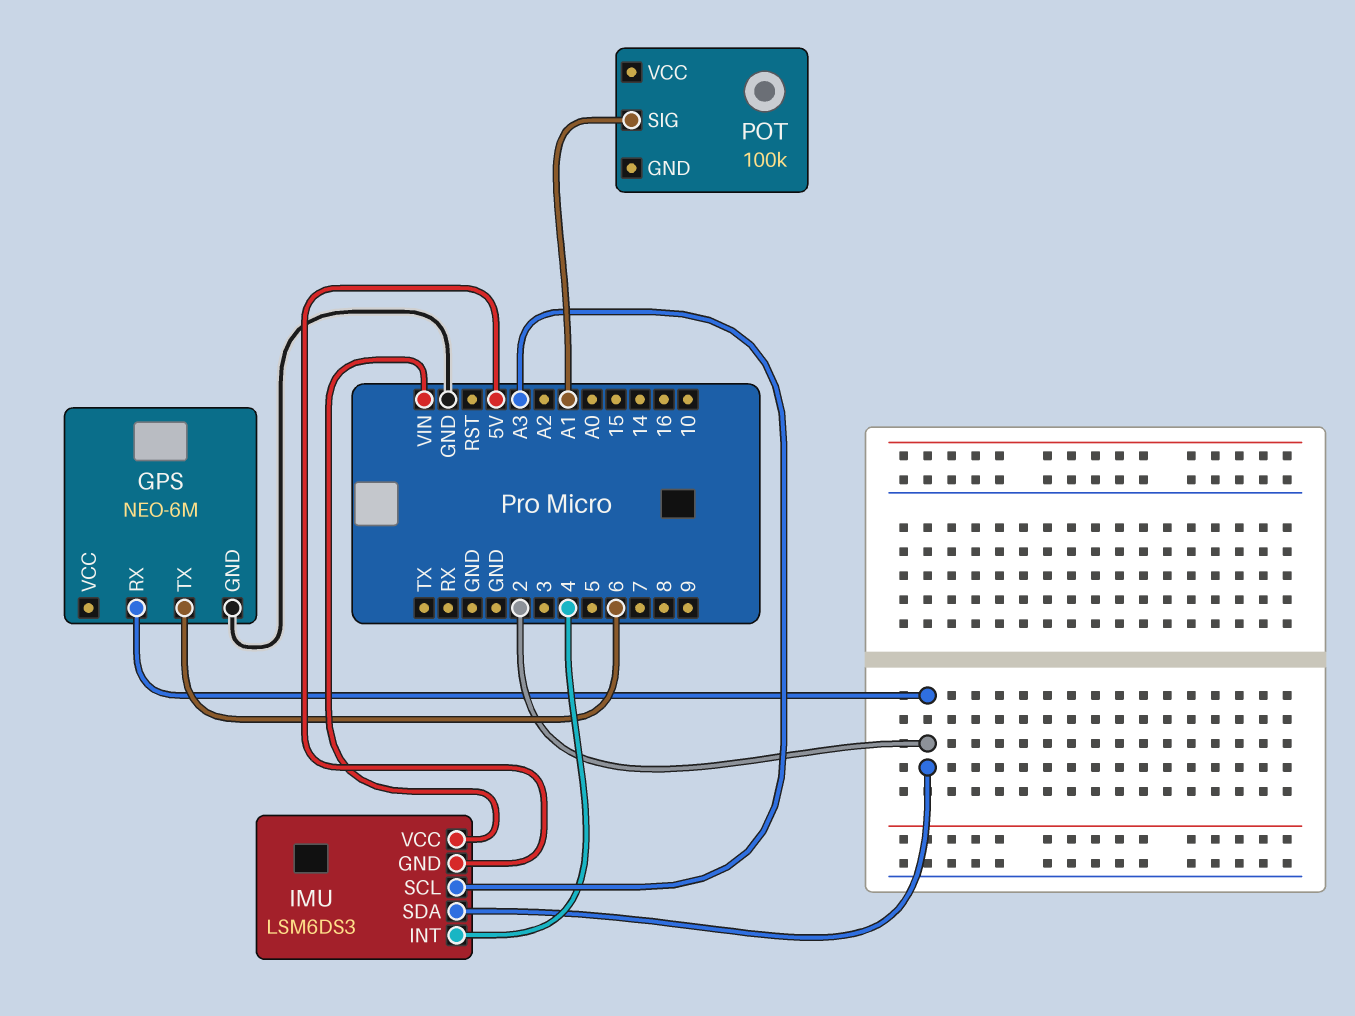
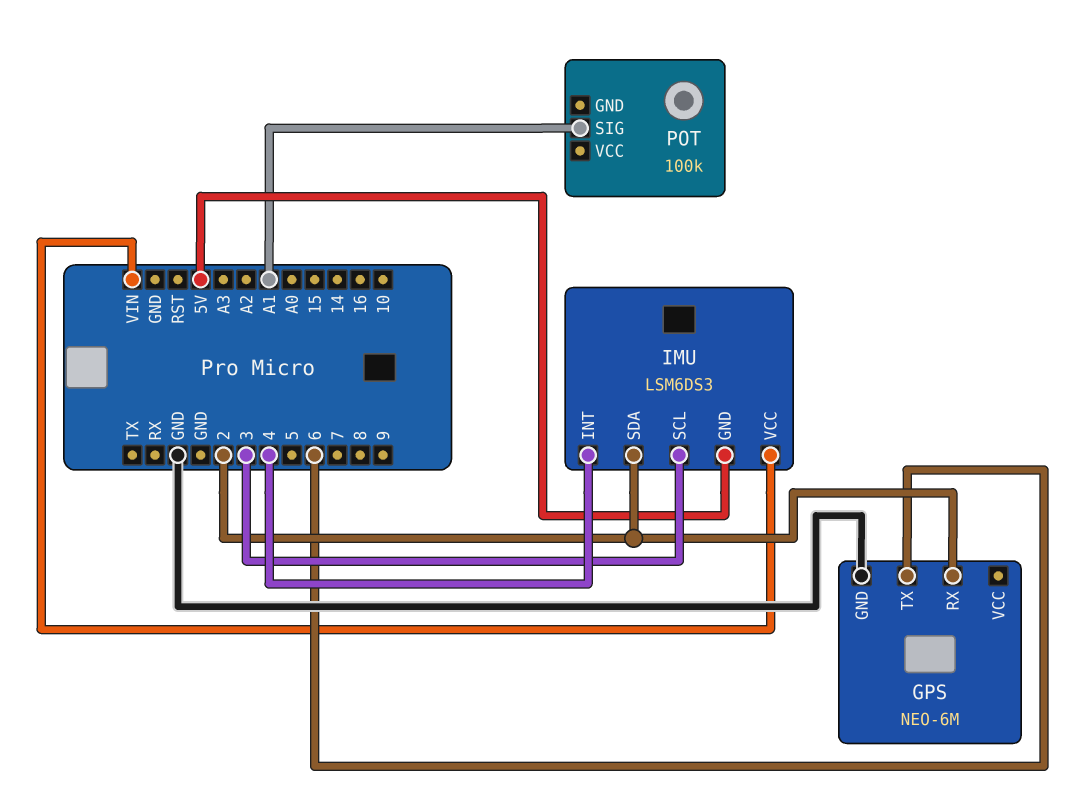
IMU pin SCL: A3 -> 3

